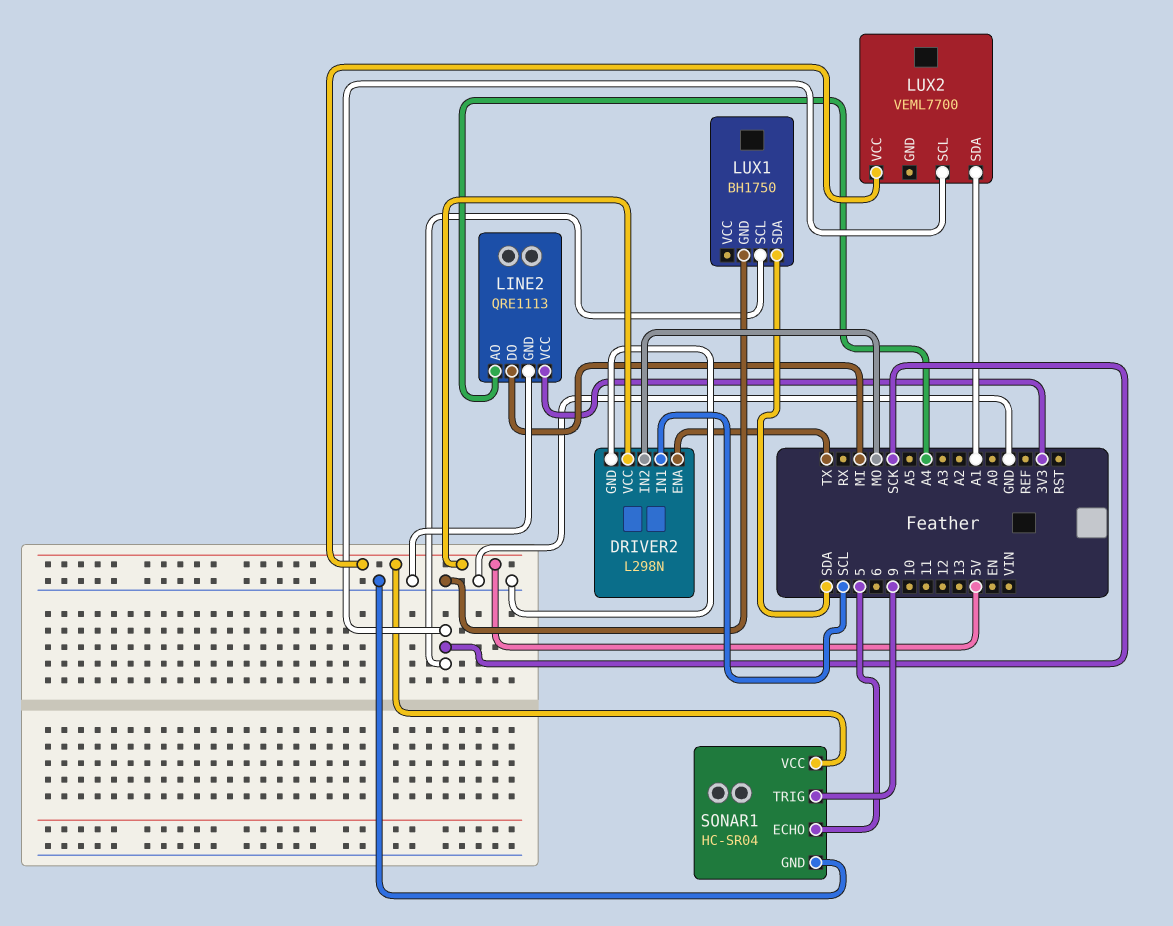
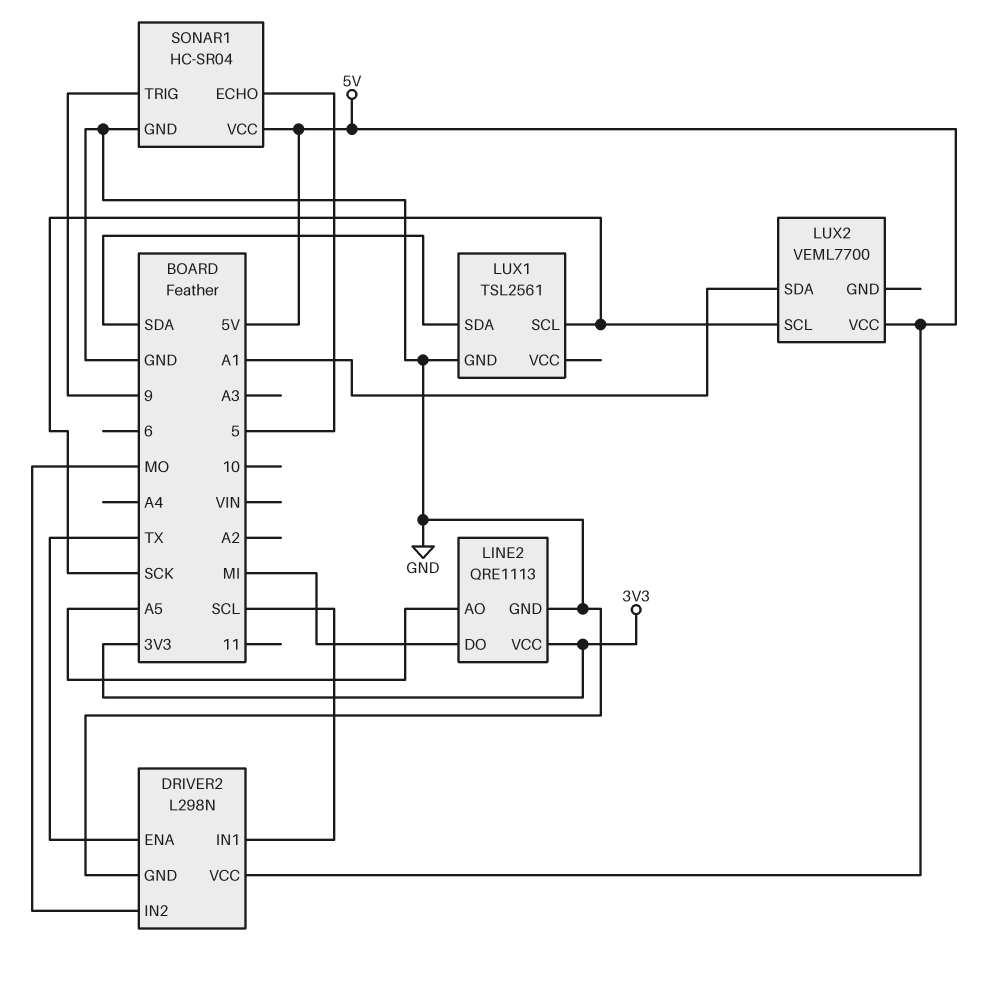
LINE2 pin AO: A4 -> A5
LUX1: BH1750 -> TSL2561

